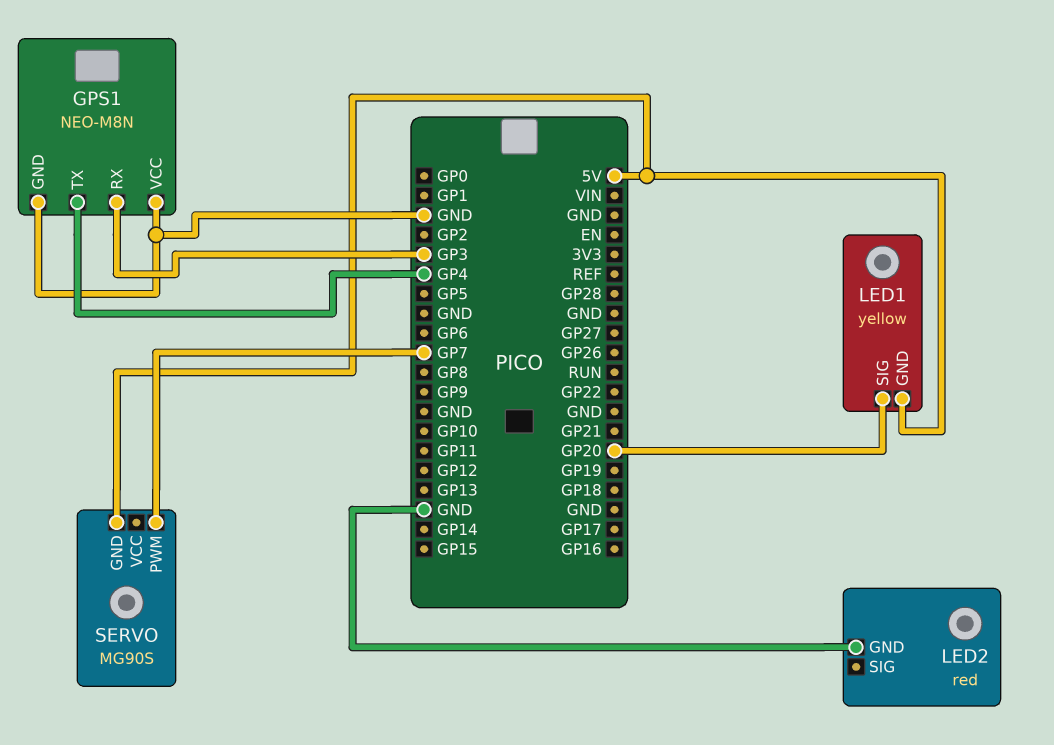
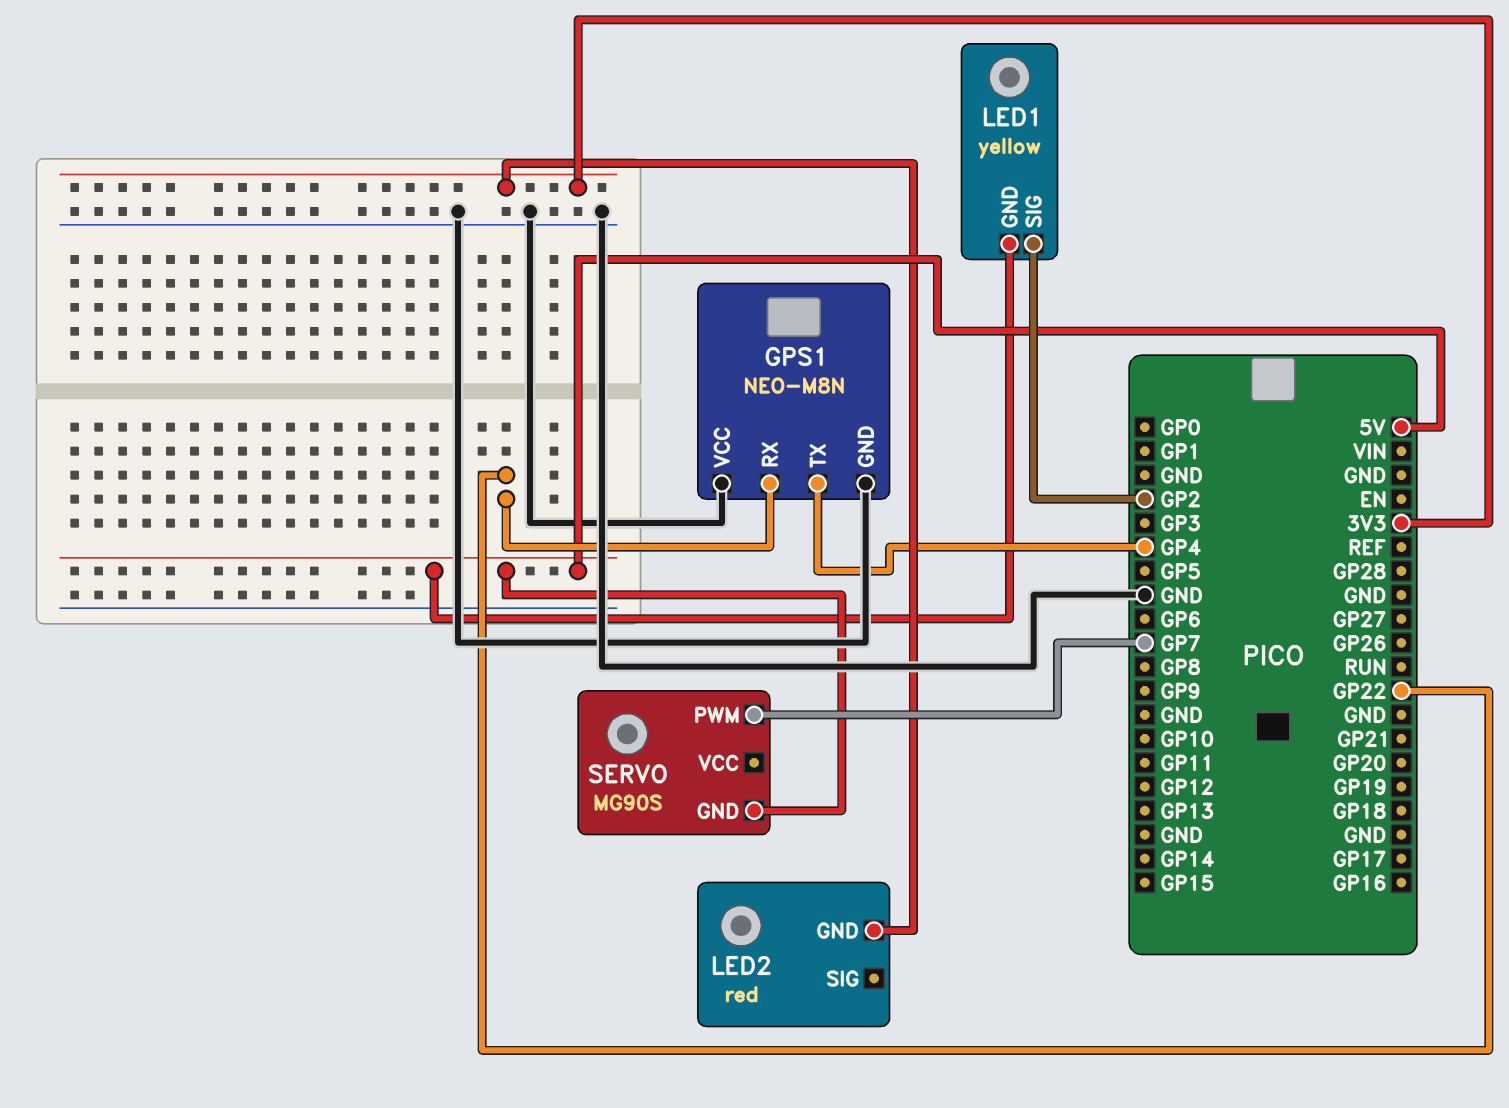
GPS1 pin RX: GP3 -> GP22
LED1 pin SIG: GP20 -> GP2
LED2 pin GND: GND -> 3V3

